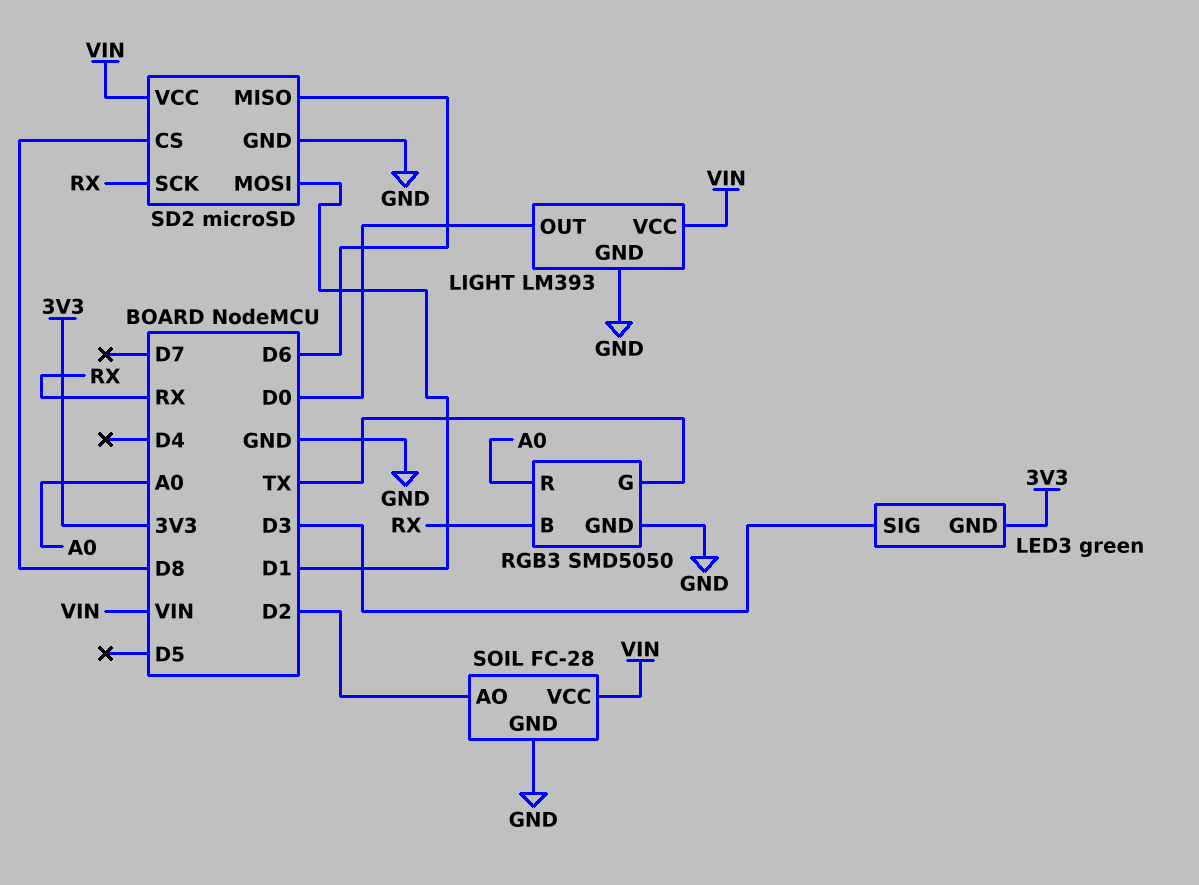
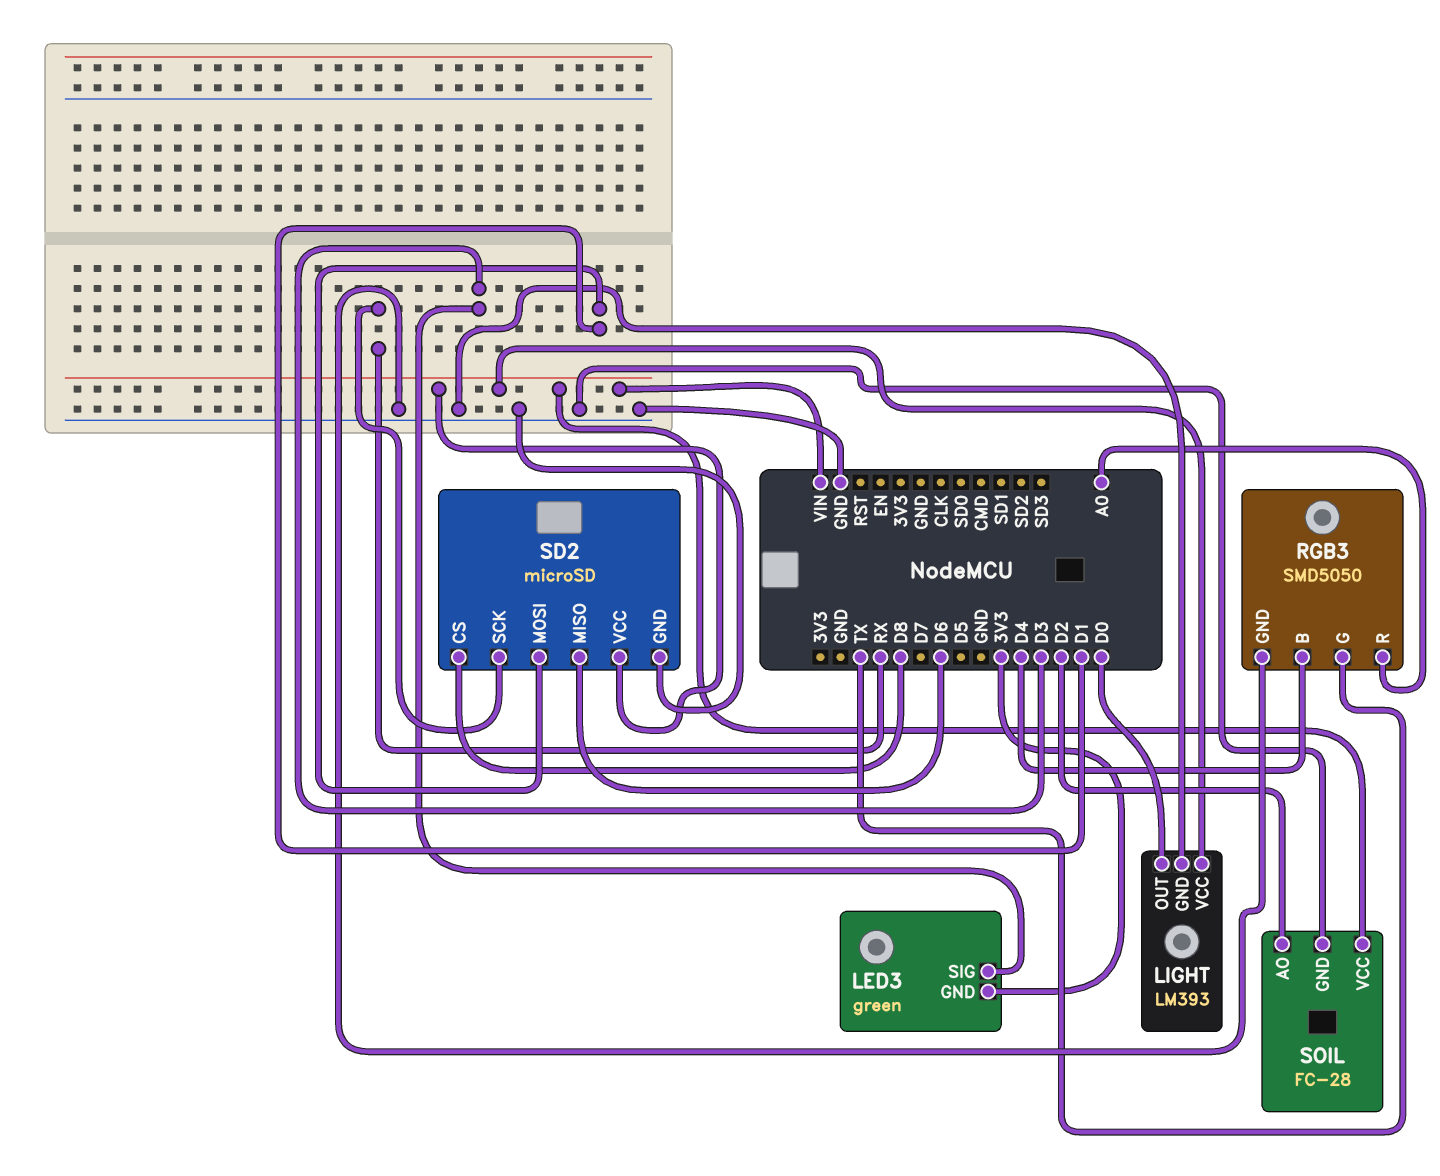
RGB3 pin B: RX -> D4

